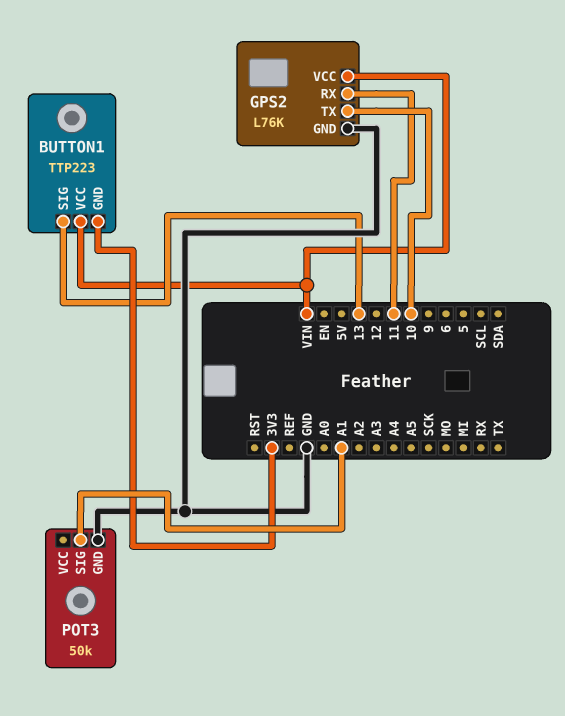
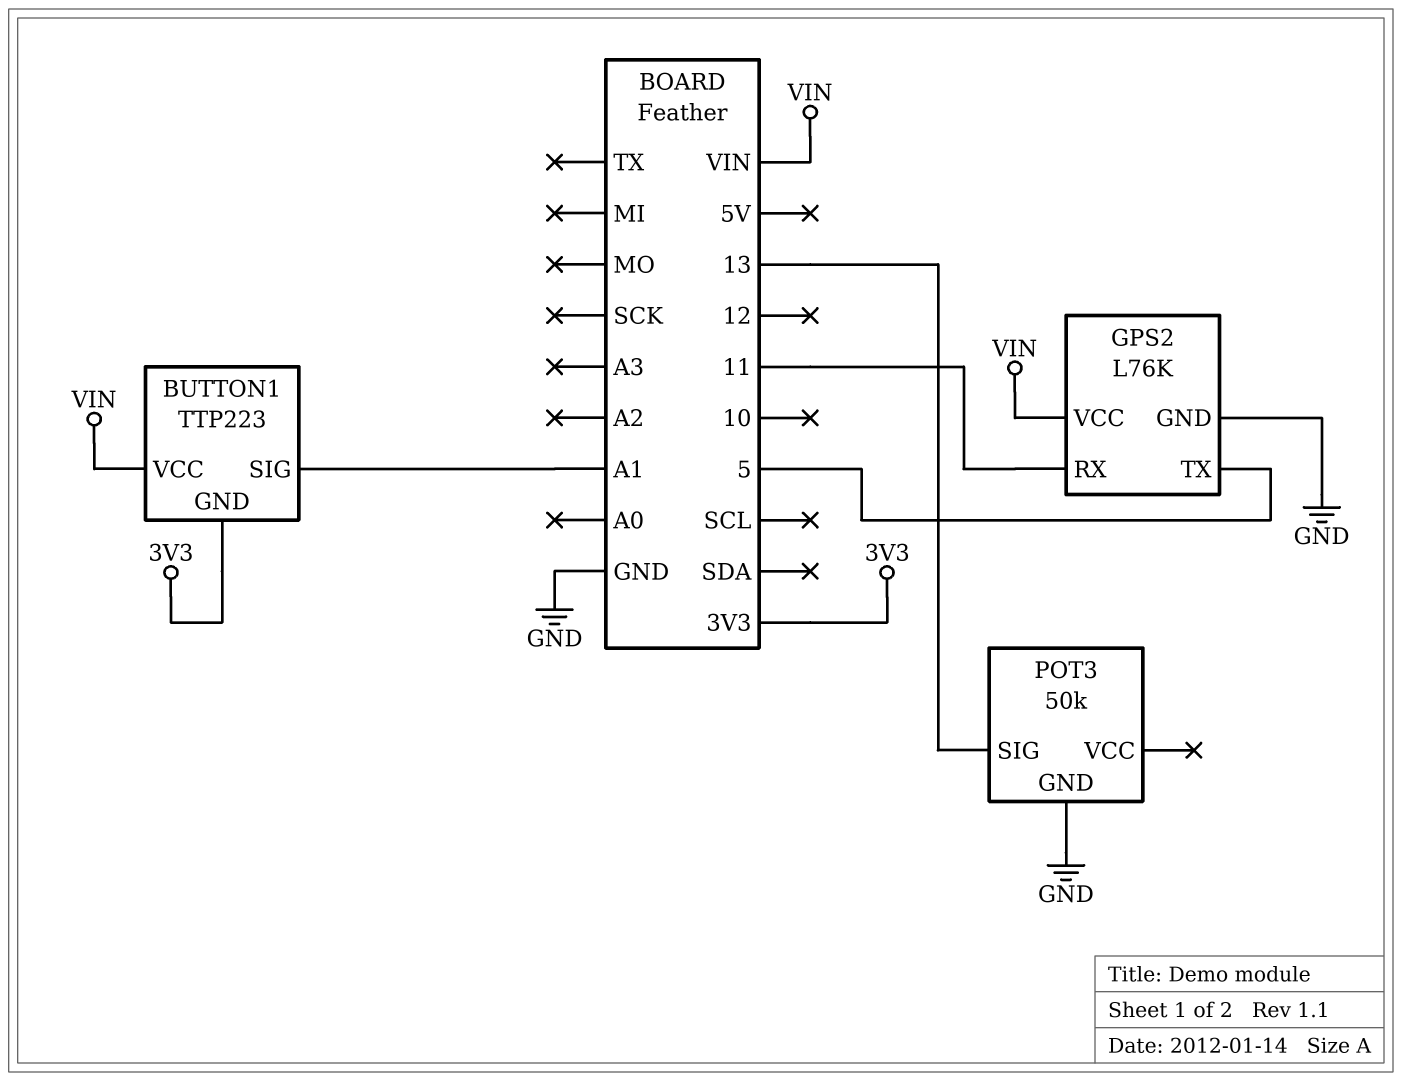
BUTTON1 pin SIG: 13 -> A1
GPS2 pin TX: 10 -> 5
POT3 pin SIG: A1 -> 13

